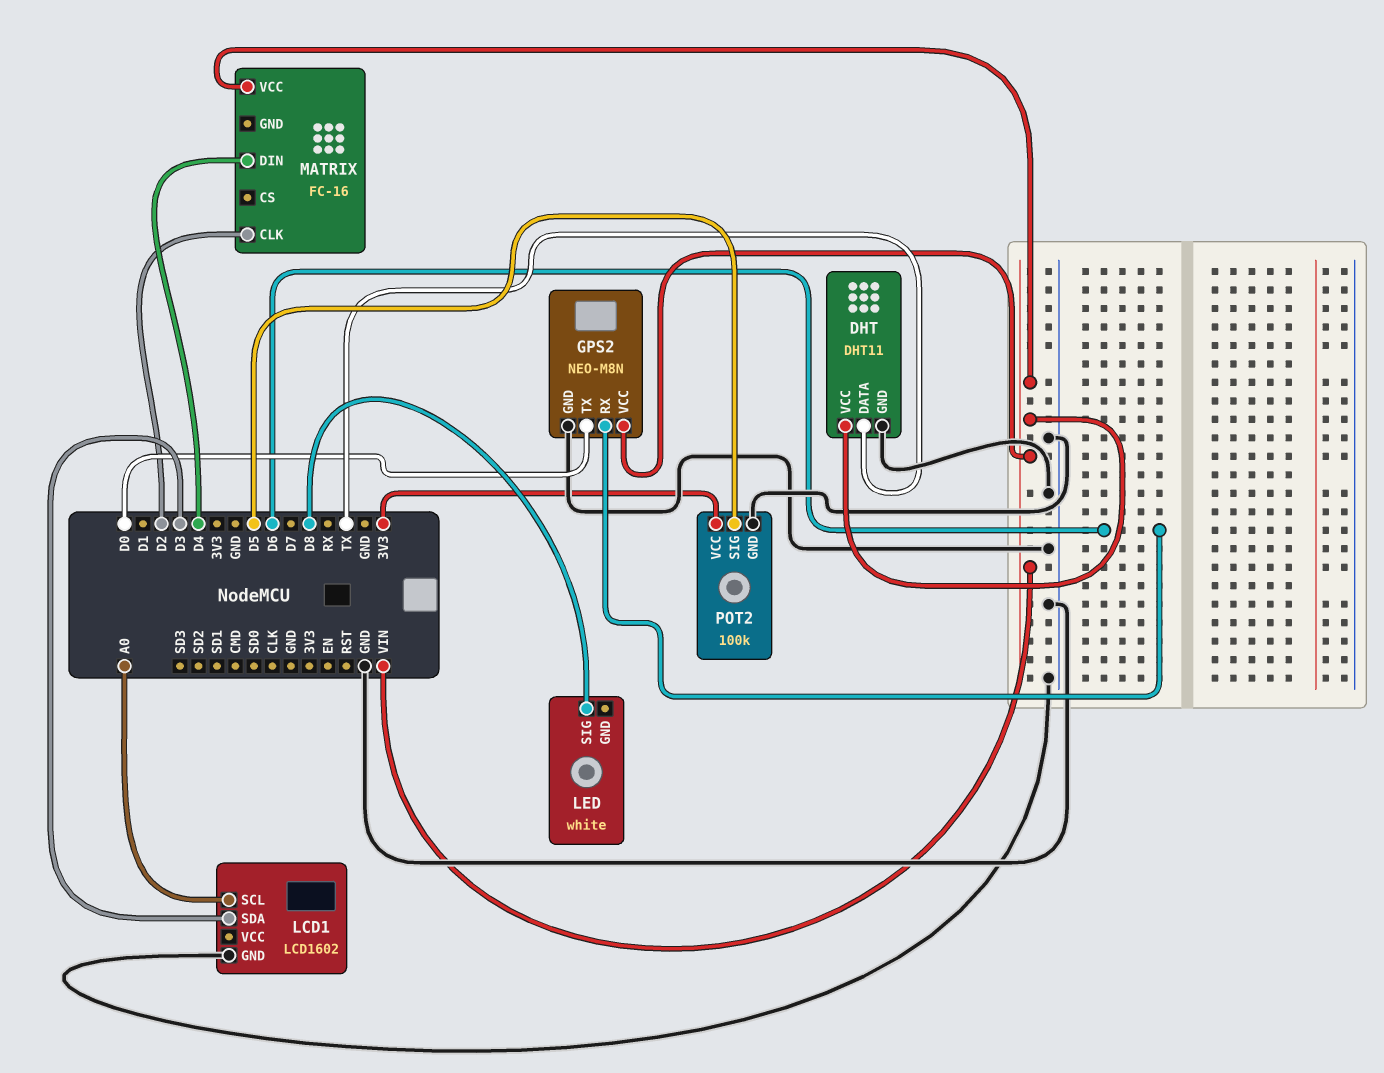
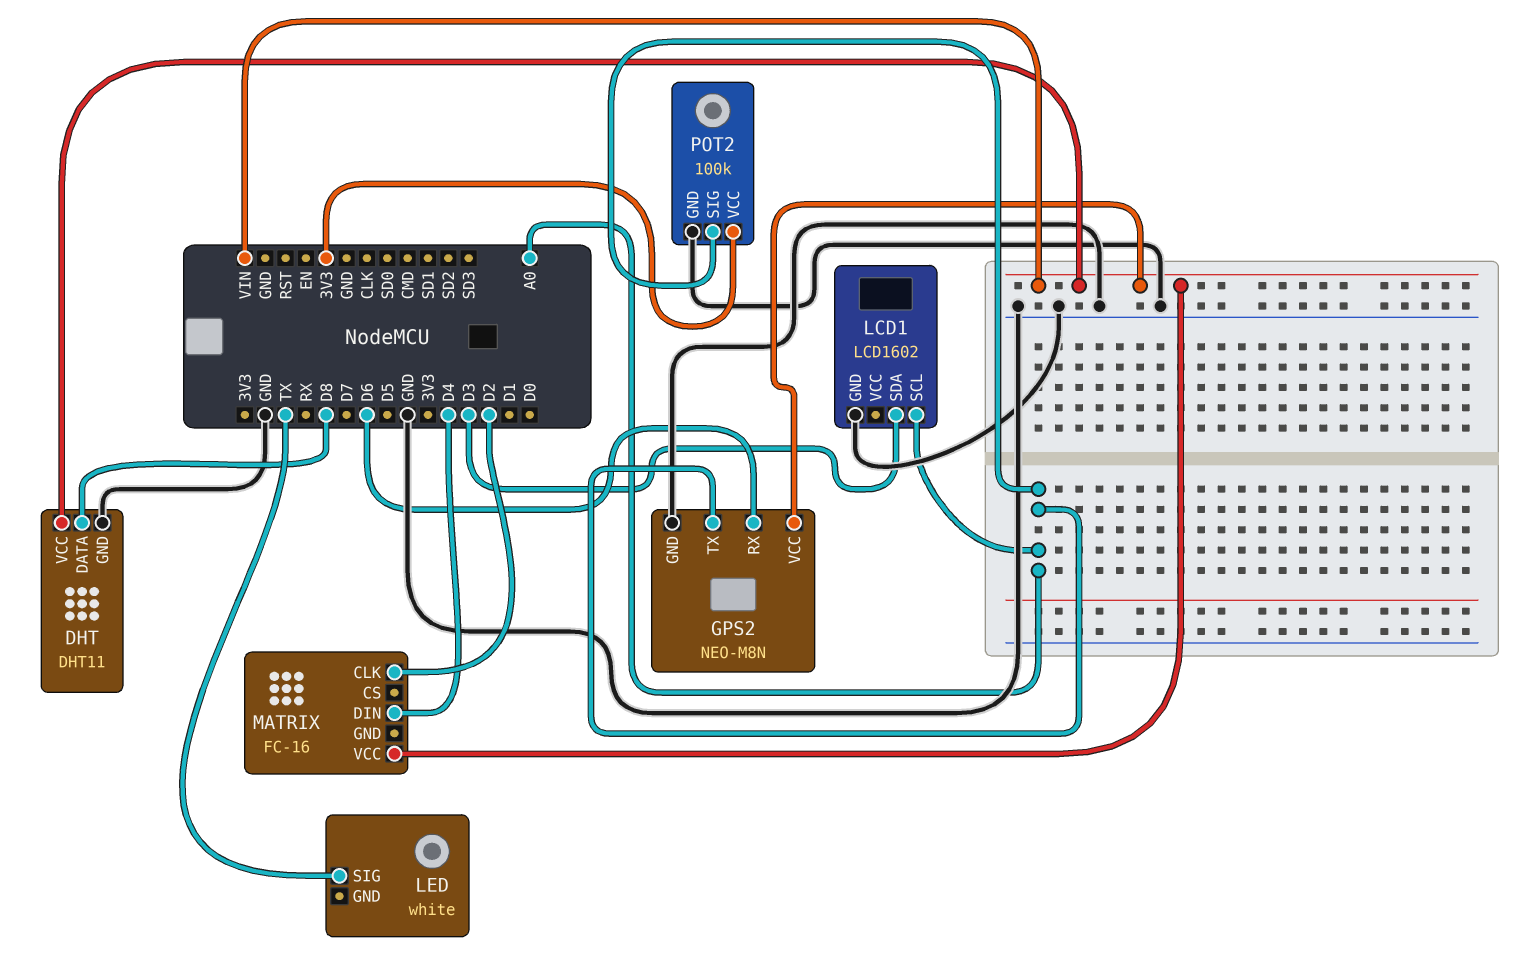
DHT pin DATA: TX -> D8
GPS2 pin TX: D0 -> A0
LED pin SIG: D8 -> TX
POT2 pin SIG: D5 -> A0

